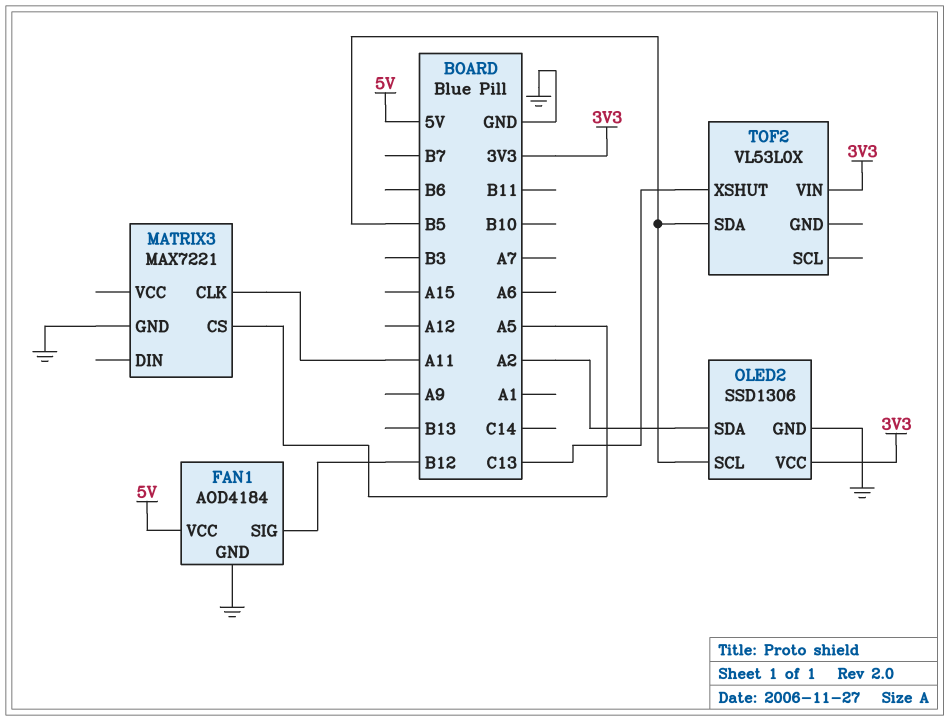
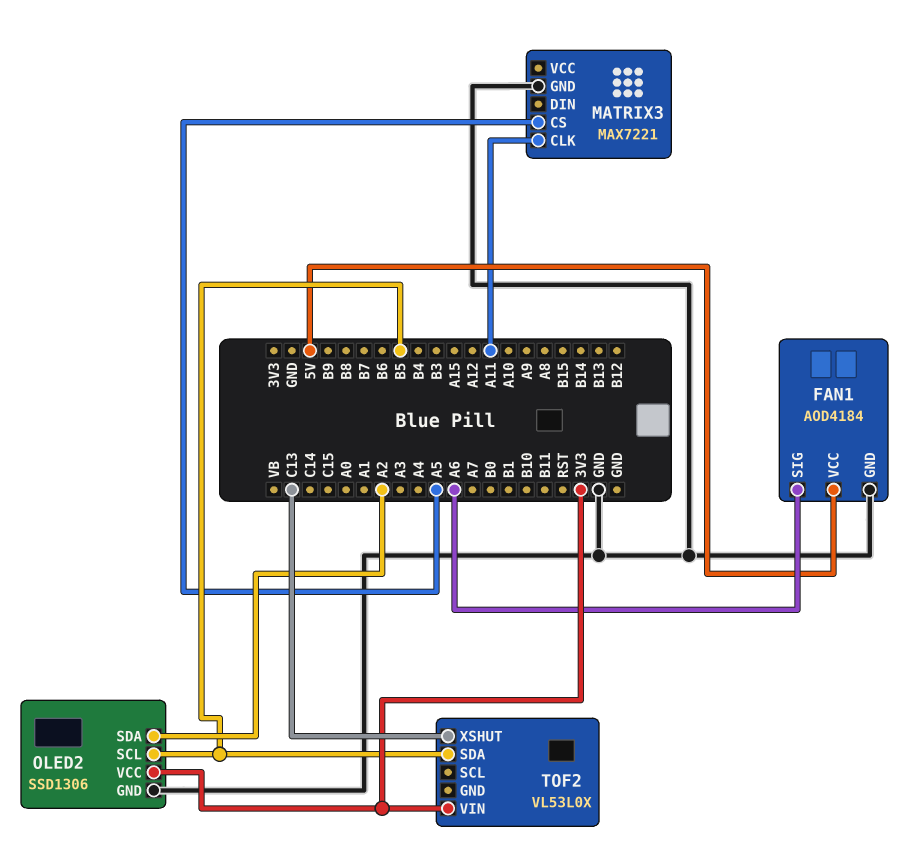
FAN1 pin SIG: B12 -> A6

